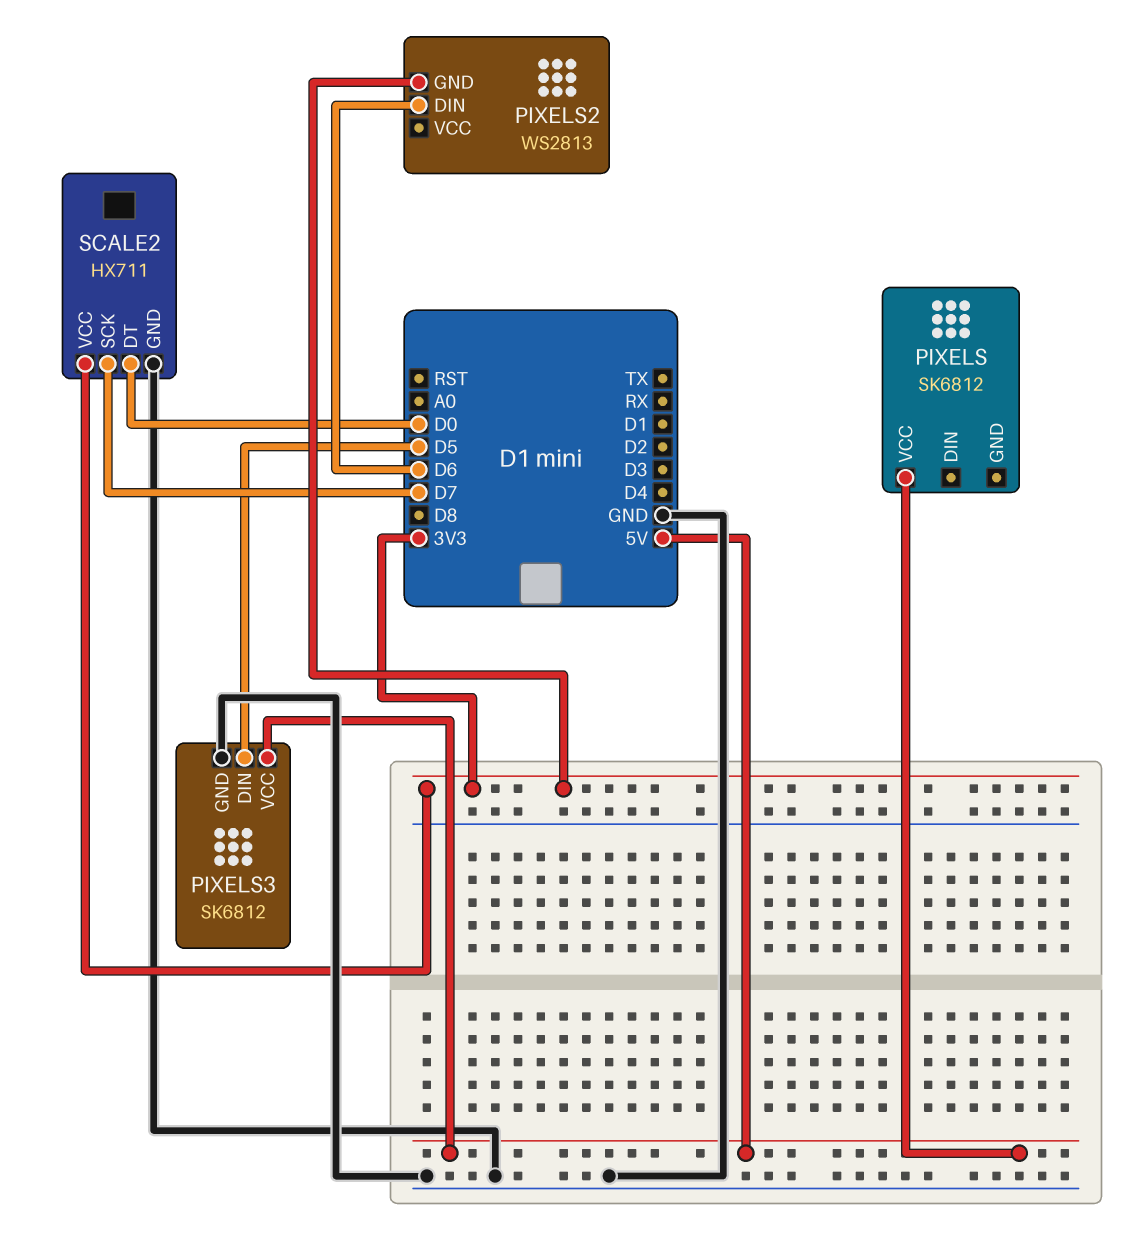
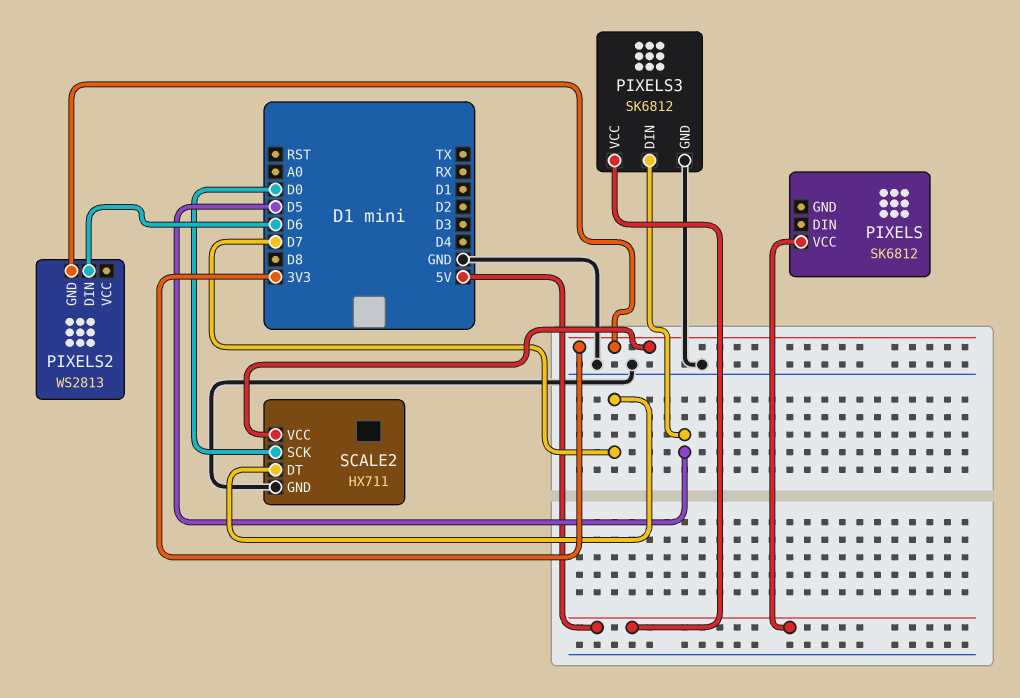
SCALE2 pin DT: D0 -> D7
SCALE2 pin SCK: D7 -> D0

